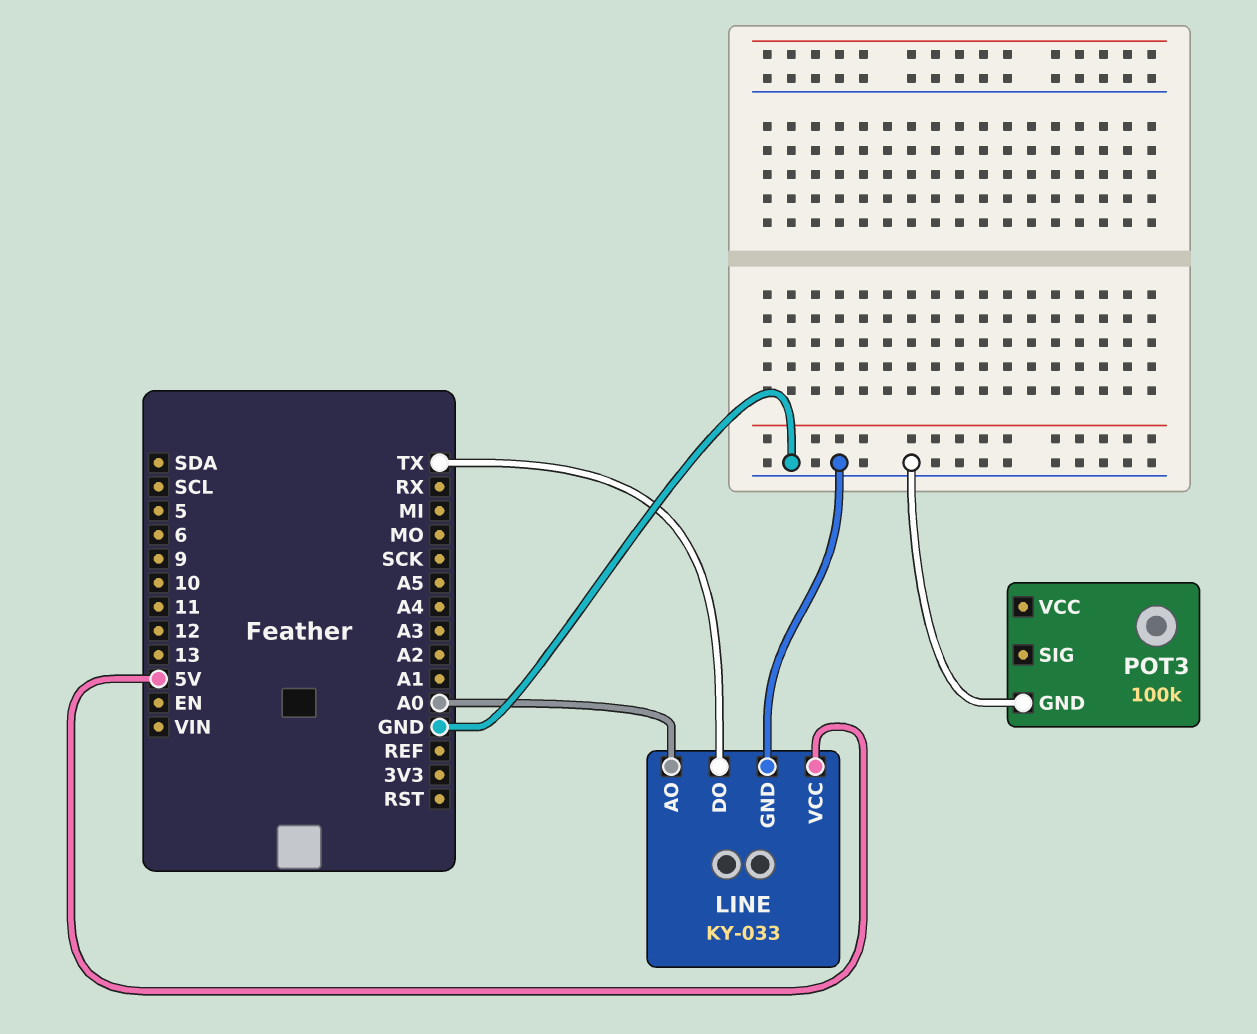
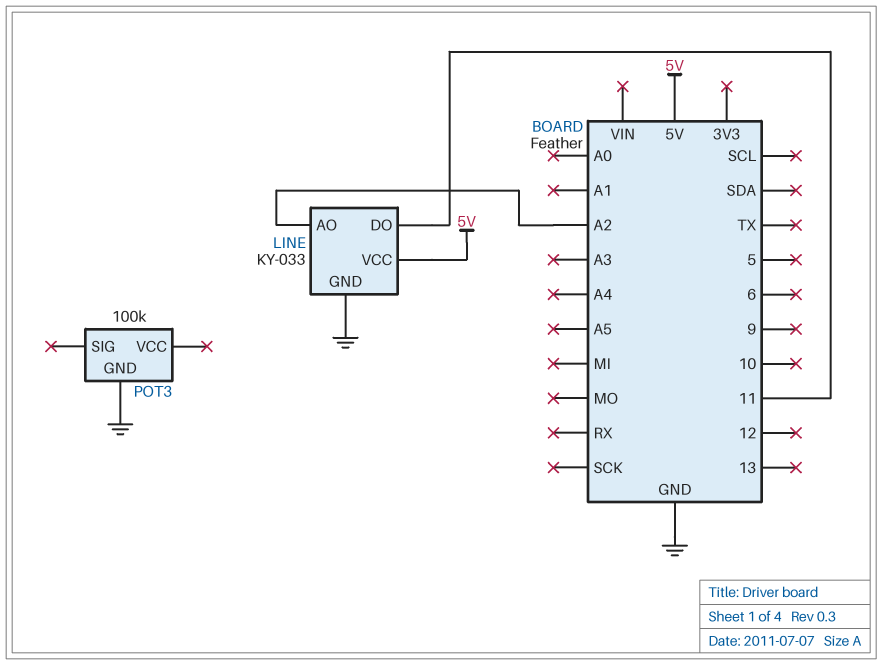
LINE pin AO: A0 -> A2
LINE pin DO: TX -> 11

